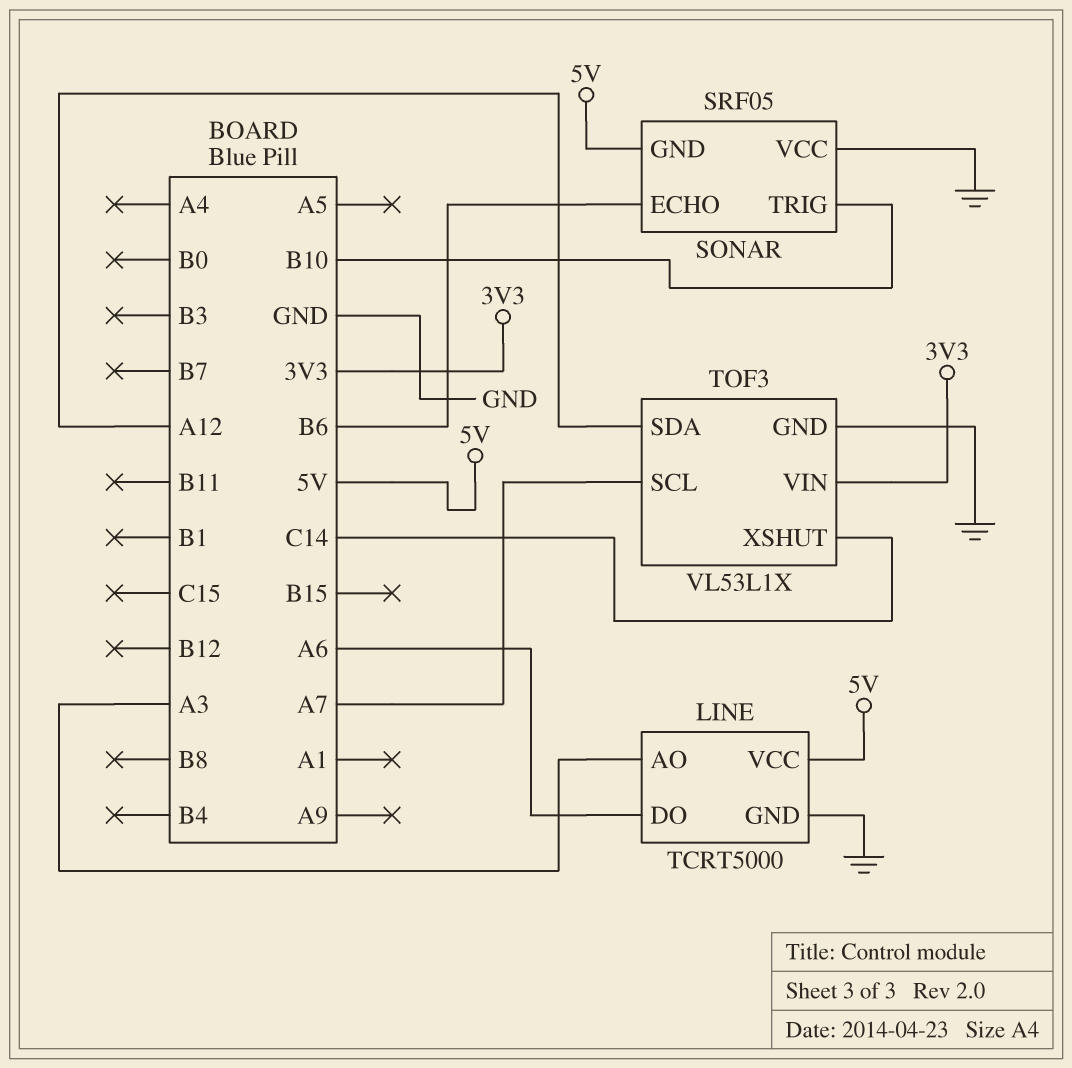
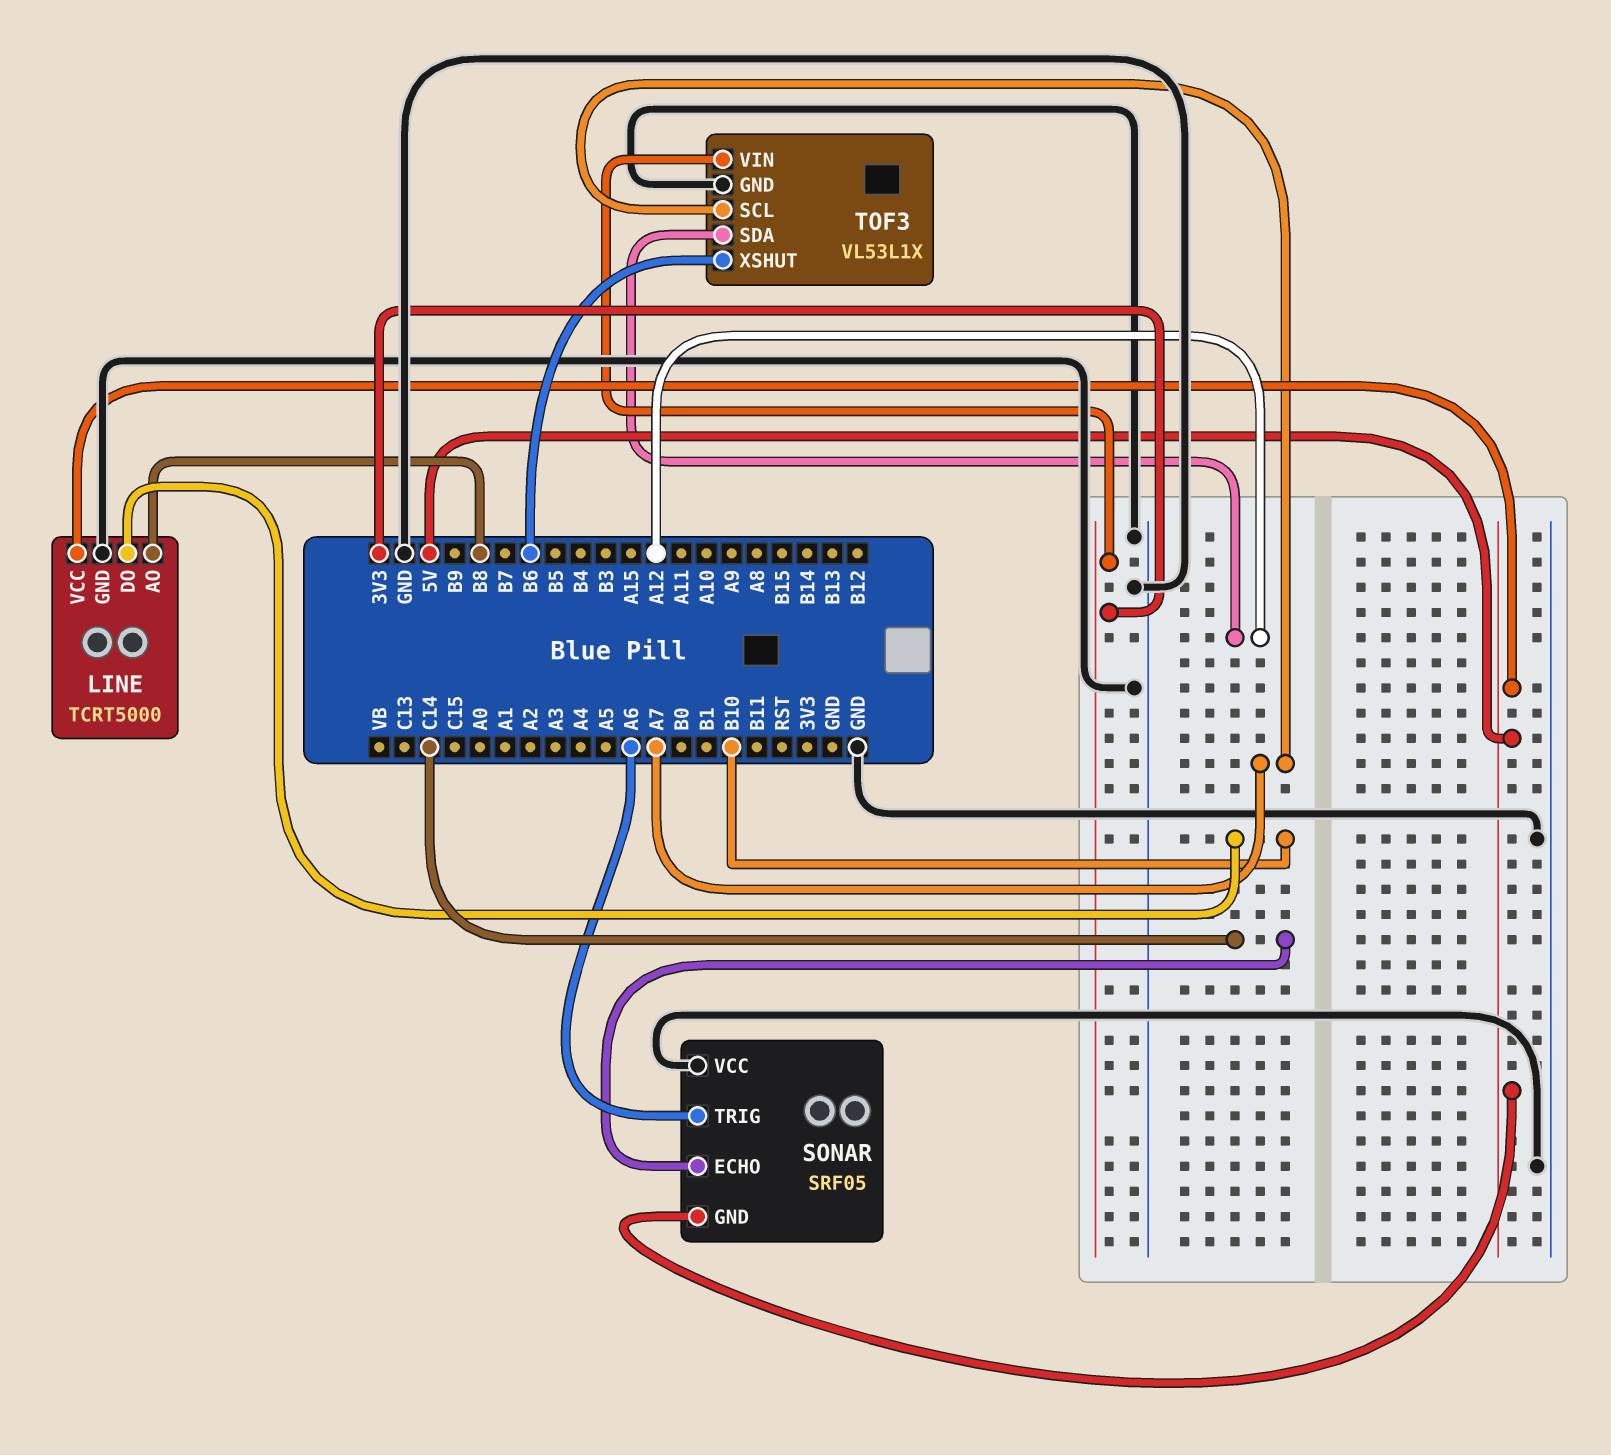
LINE pin AO: A3 -> B8
LINE pin DO: A6 -> B10
SONAR pin ECHO: B6 -> C14
SONAR pin TRIG: B10 -> A6
TOF3 pin XSHUT: C14 -> B6

